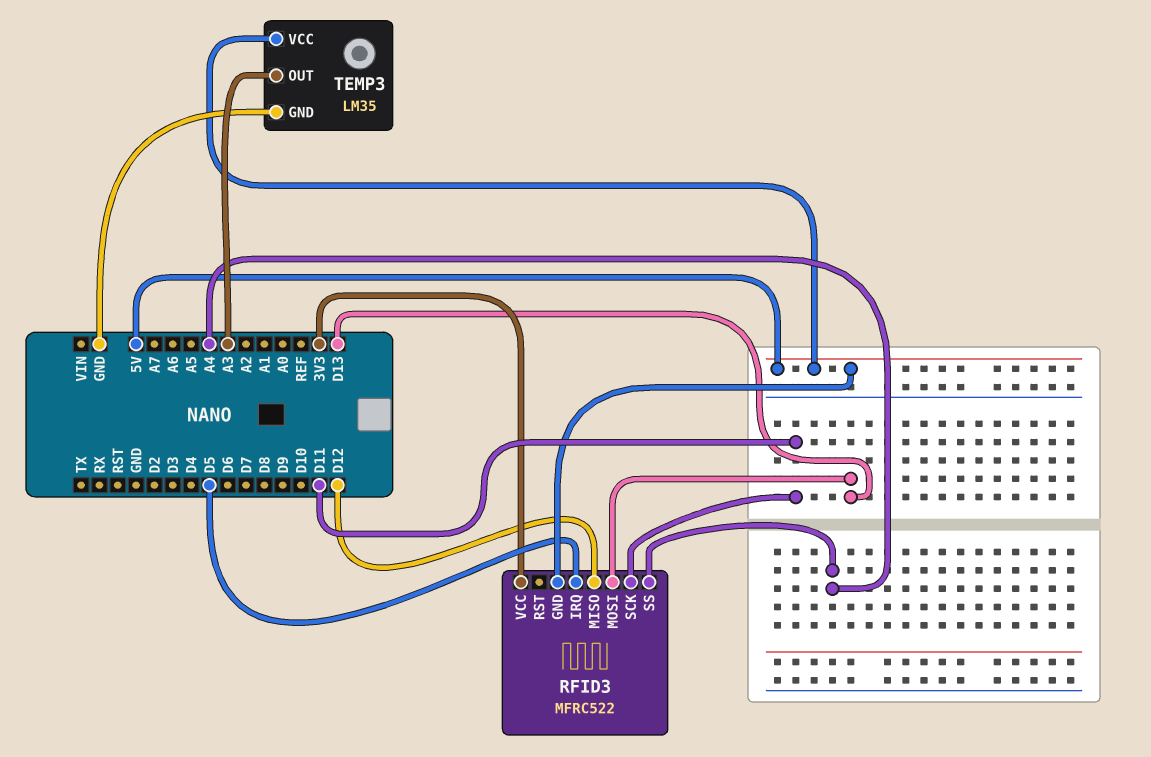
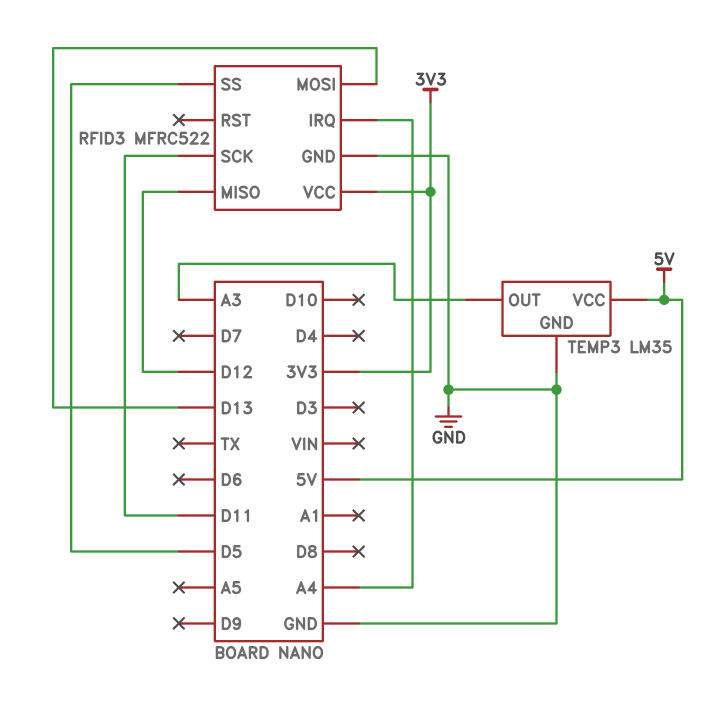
RFID3 pin GND: 5V -> GND
RFID3 pin IRQ: D5 -> A4
RFID3 pin SS: A4 -> D5

